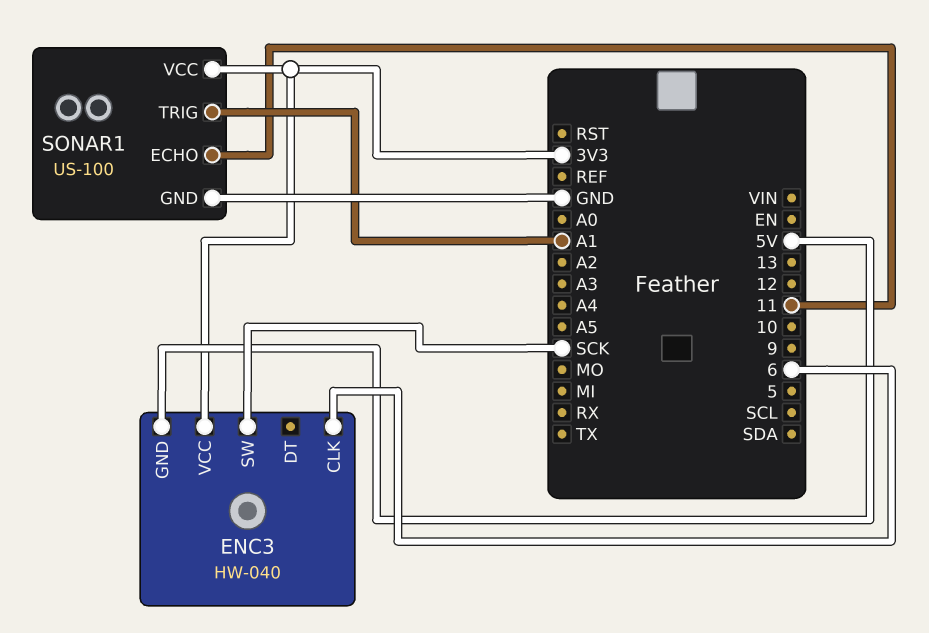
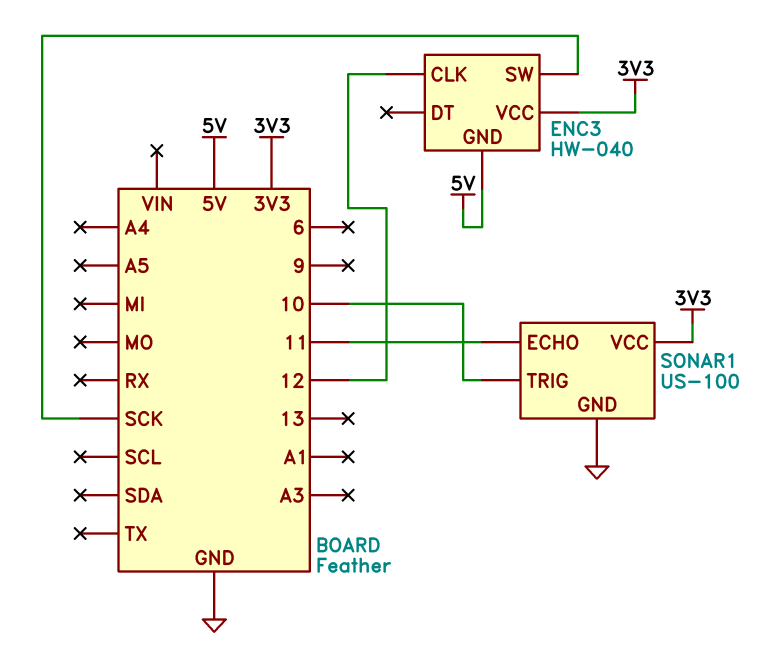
ENC3 pin CLK: 6 -> 12
SONAR1 pin TRIG: A1 -> 10

